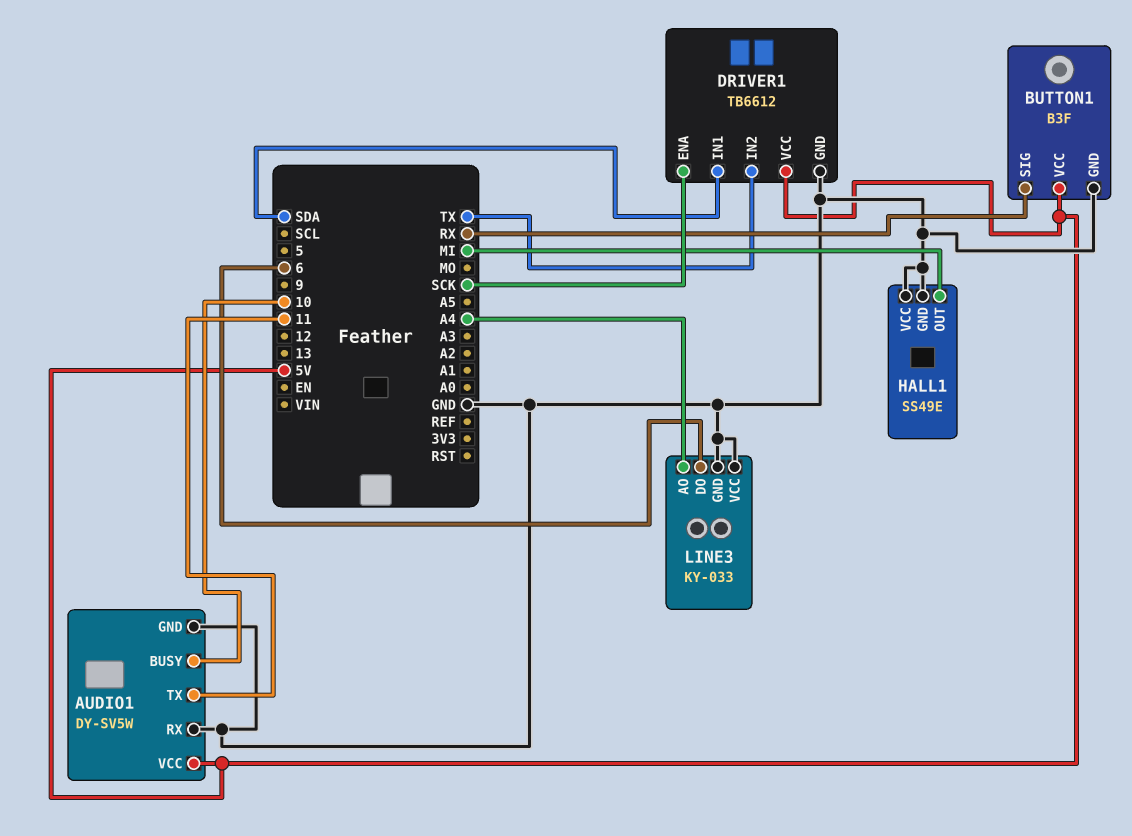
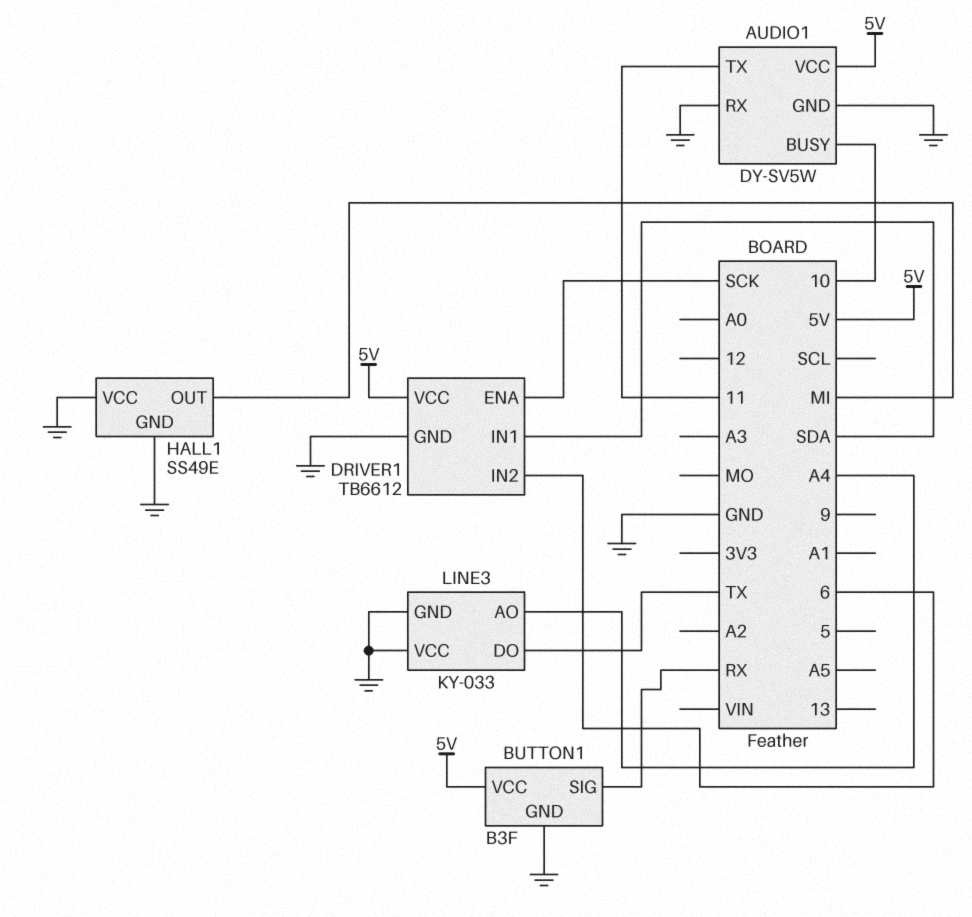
DRIVER1 pin IN2: TX -> 6
LINE3 pin DO: 6 -> TX

